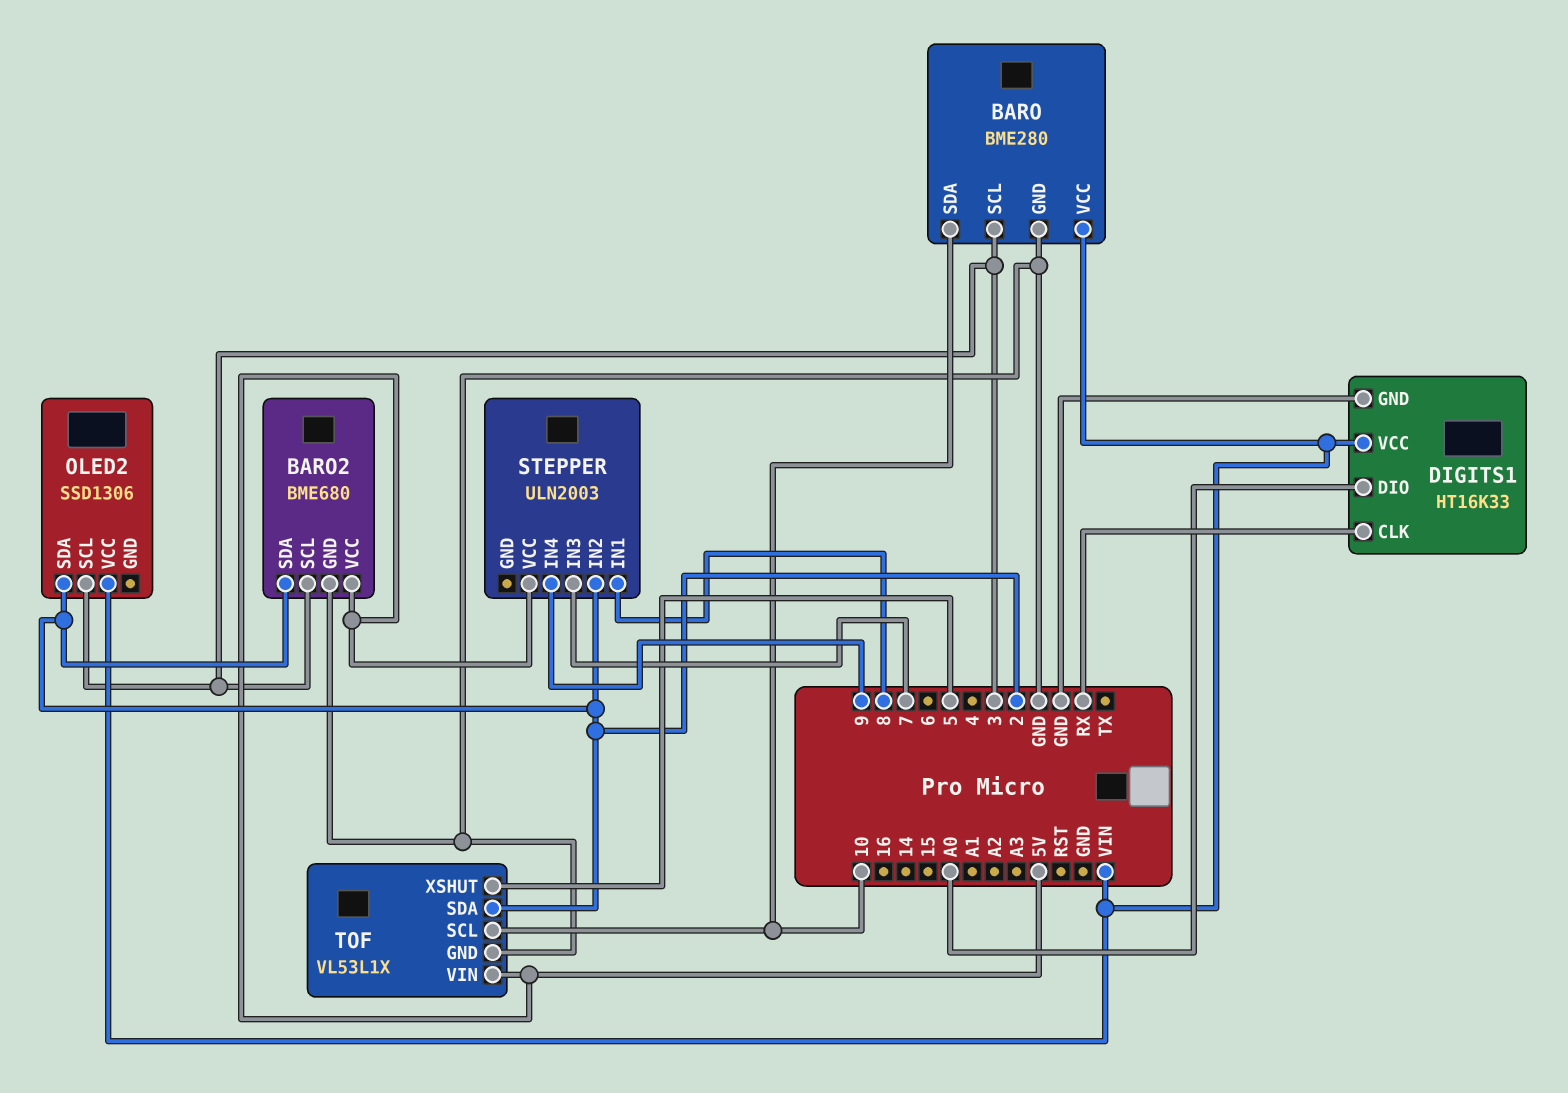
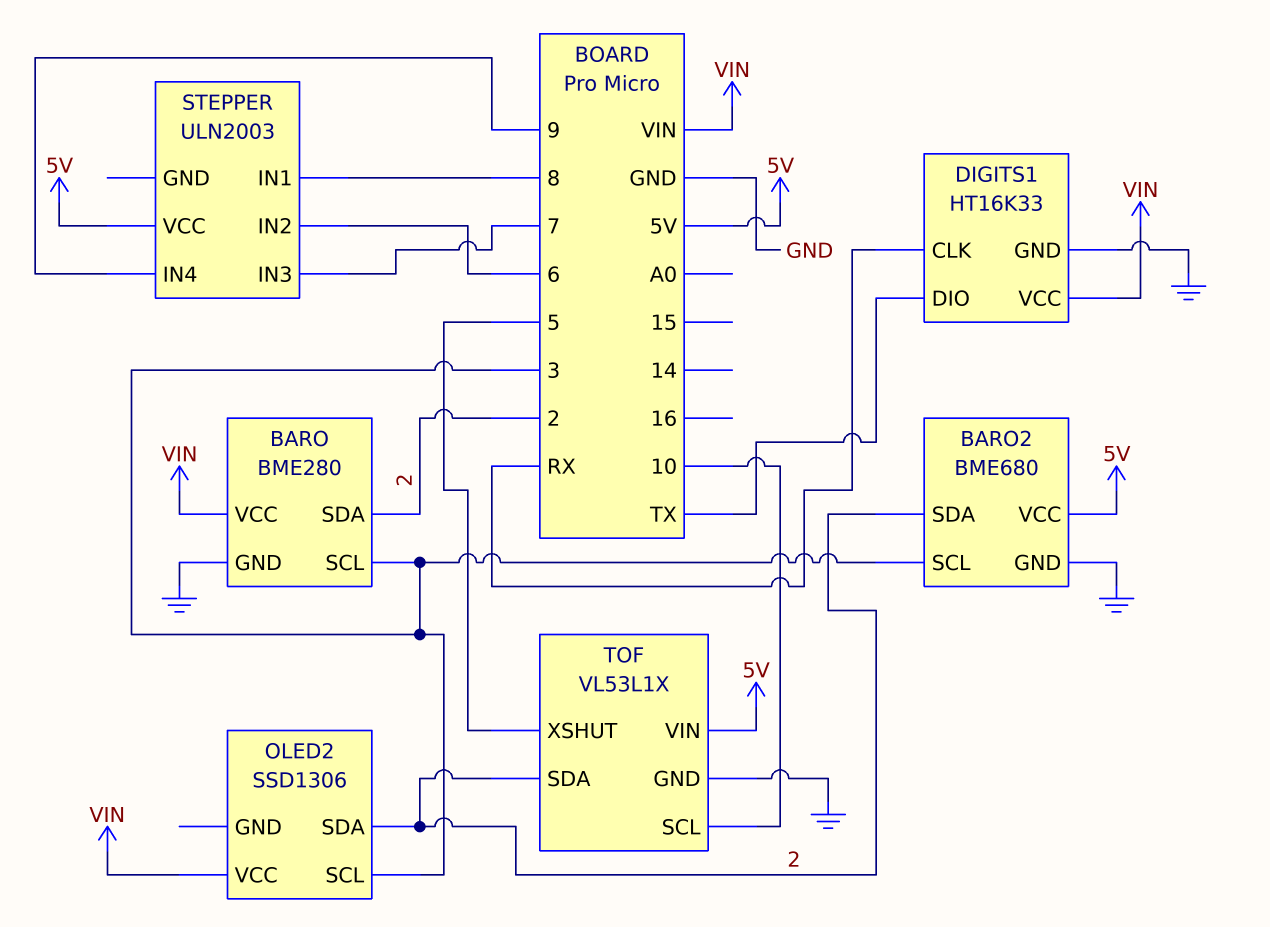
BARO pin SDA: 10 -> 2
DIGITS1 pin DIO: A0 -> TX
STEPPER pin IN2: 2 -> 6

